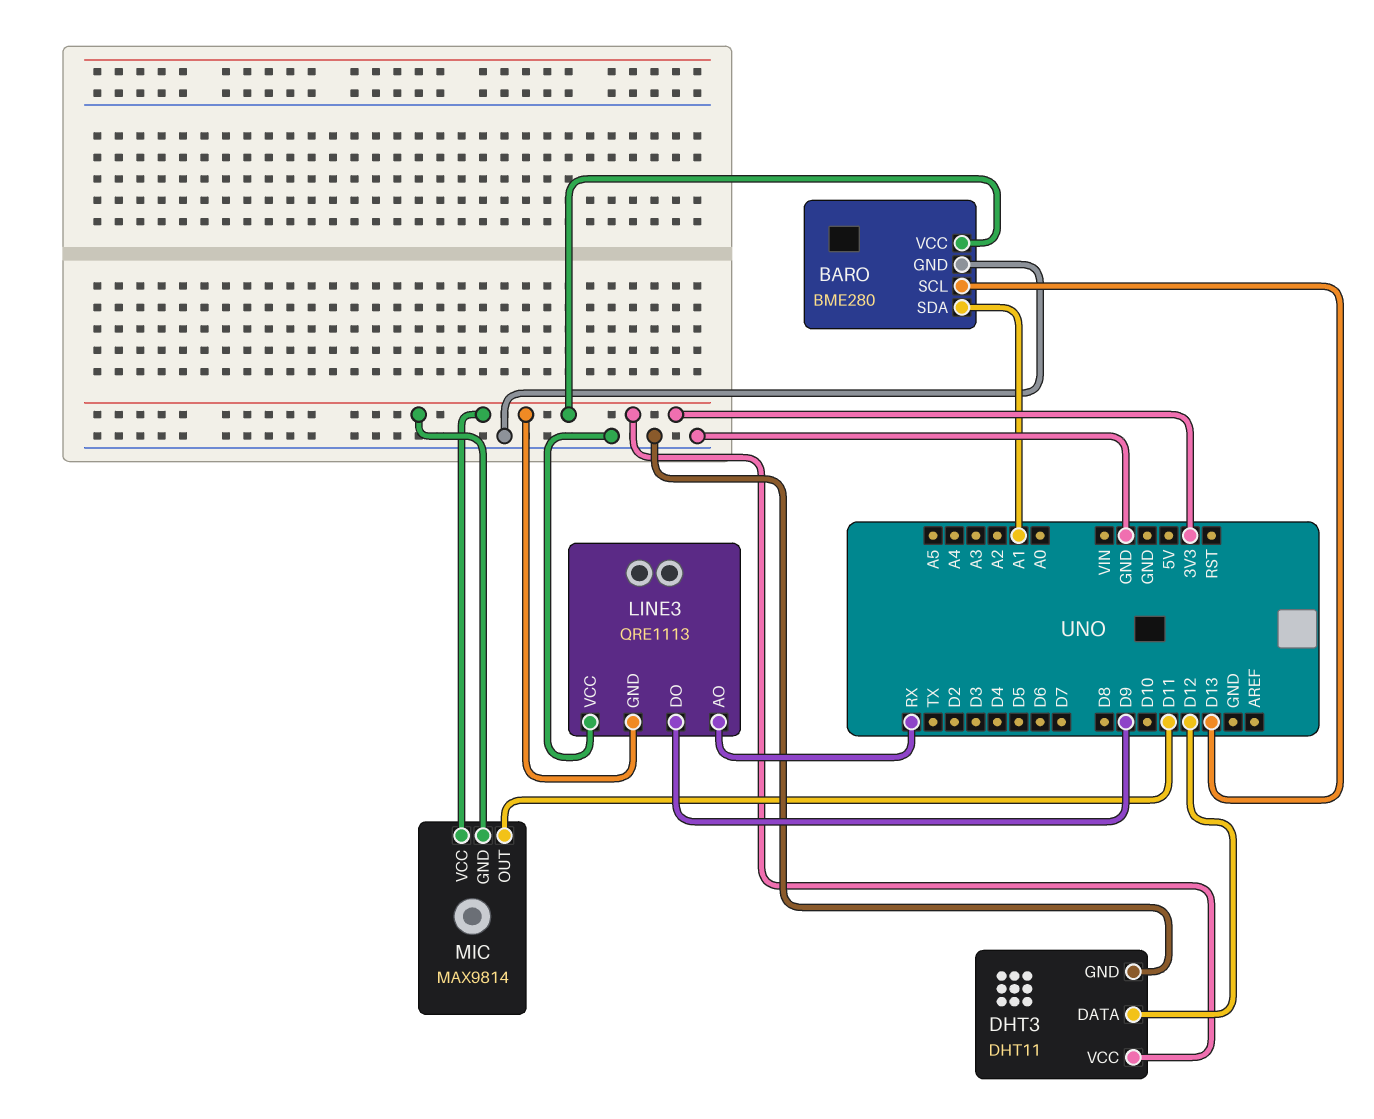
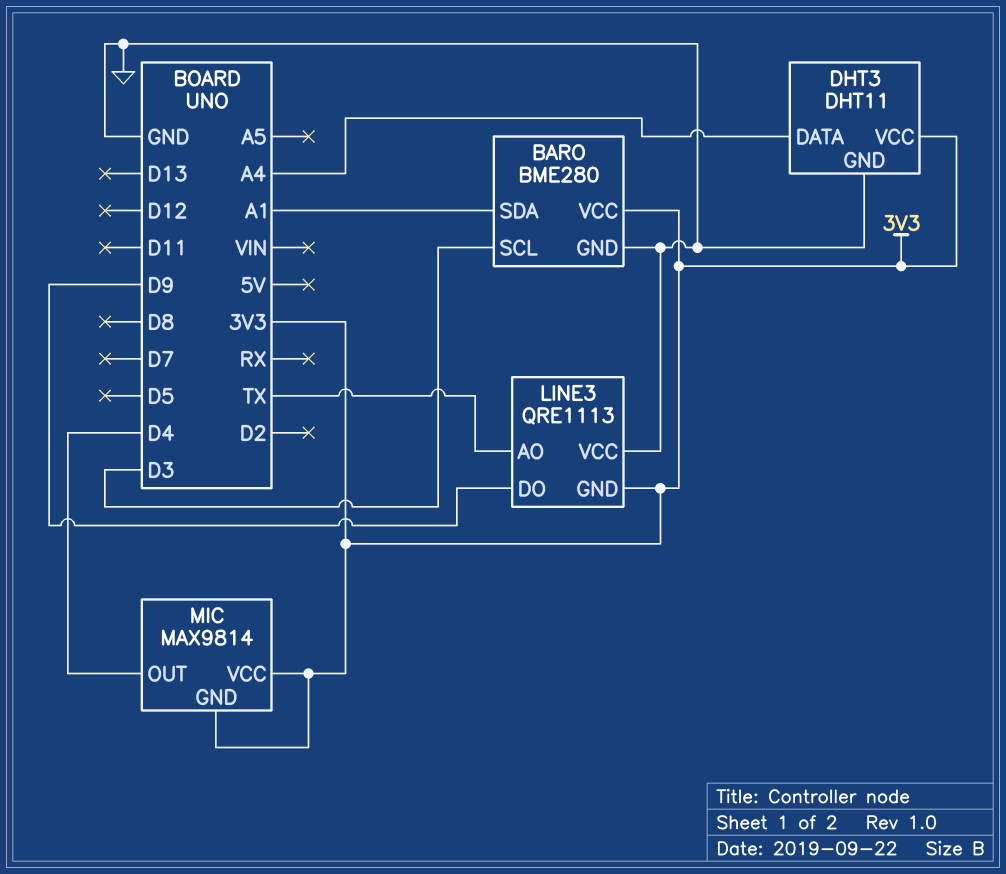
BARO pin SCL: D13 -> D3
DHT3 pin DATA: D12 -> A4
LINE3 pin AO: RX -> TX
MIC pin OUT: D11 -> D4

